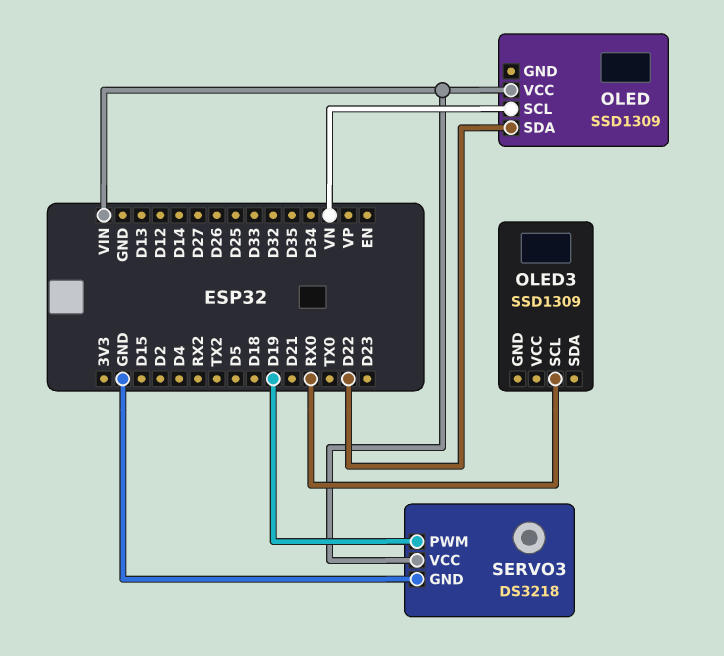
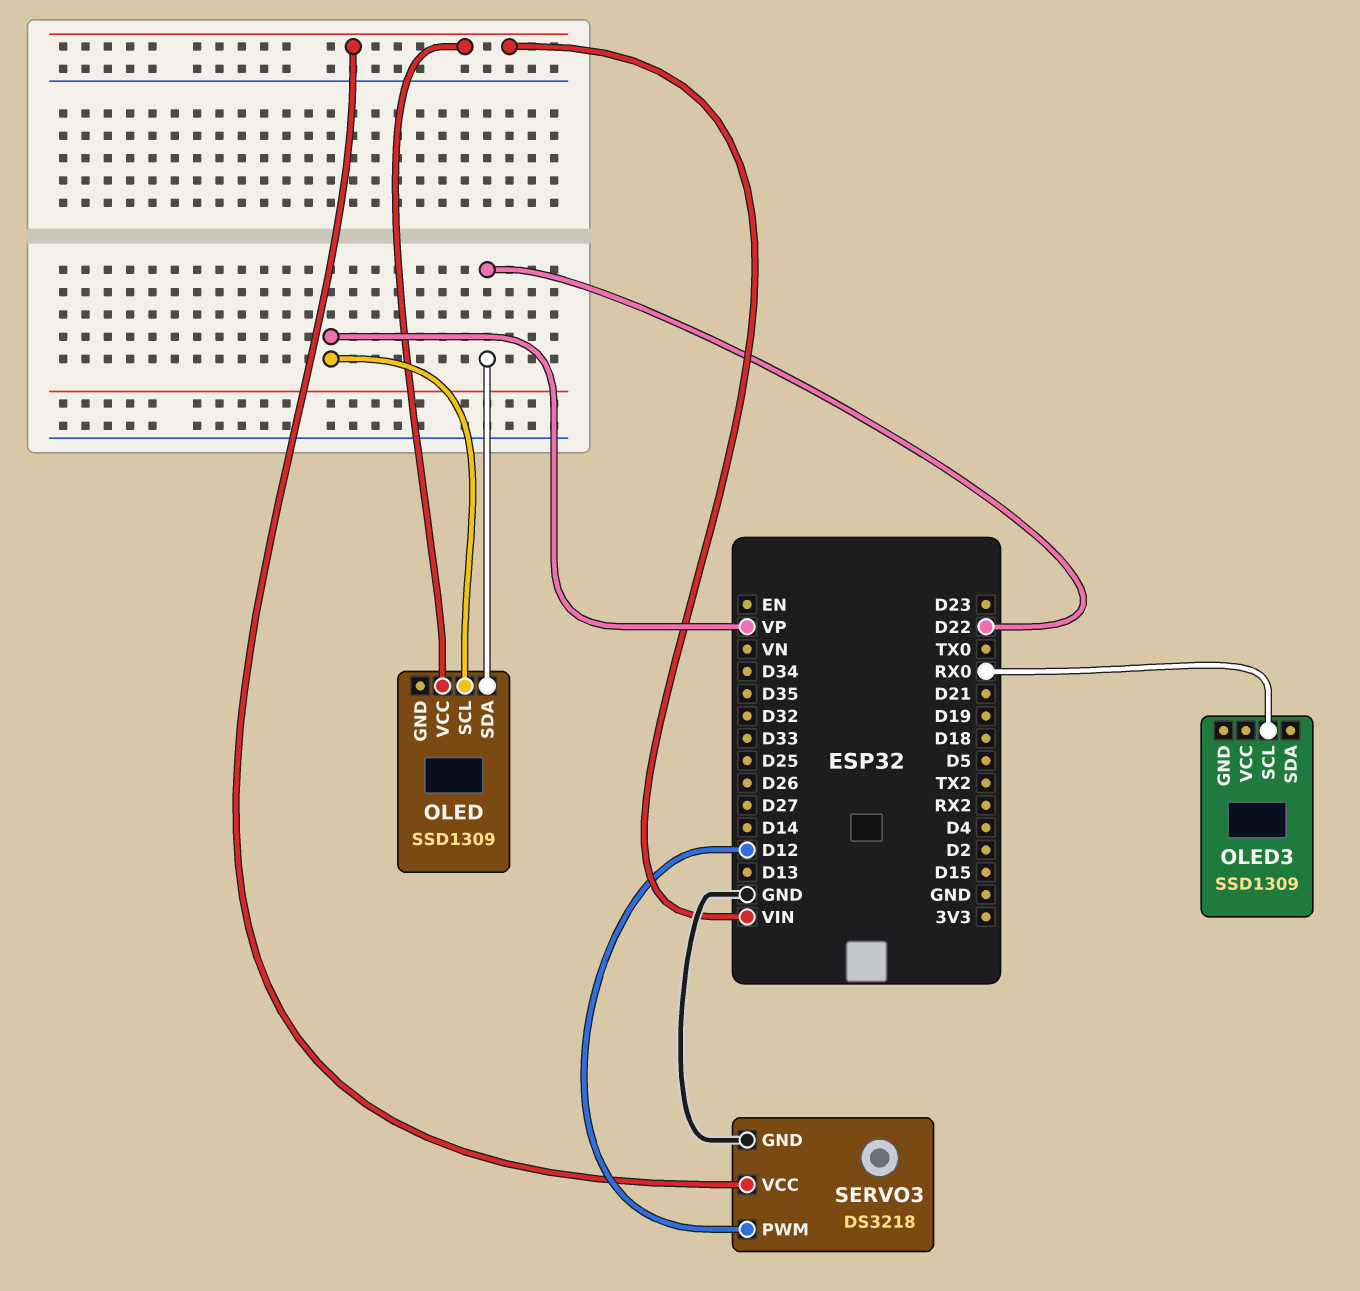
OLED pin SCL: VN -> VP
SERVO3 pin PWM: D19 -> D12

